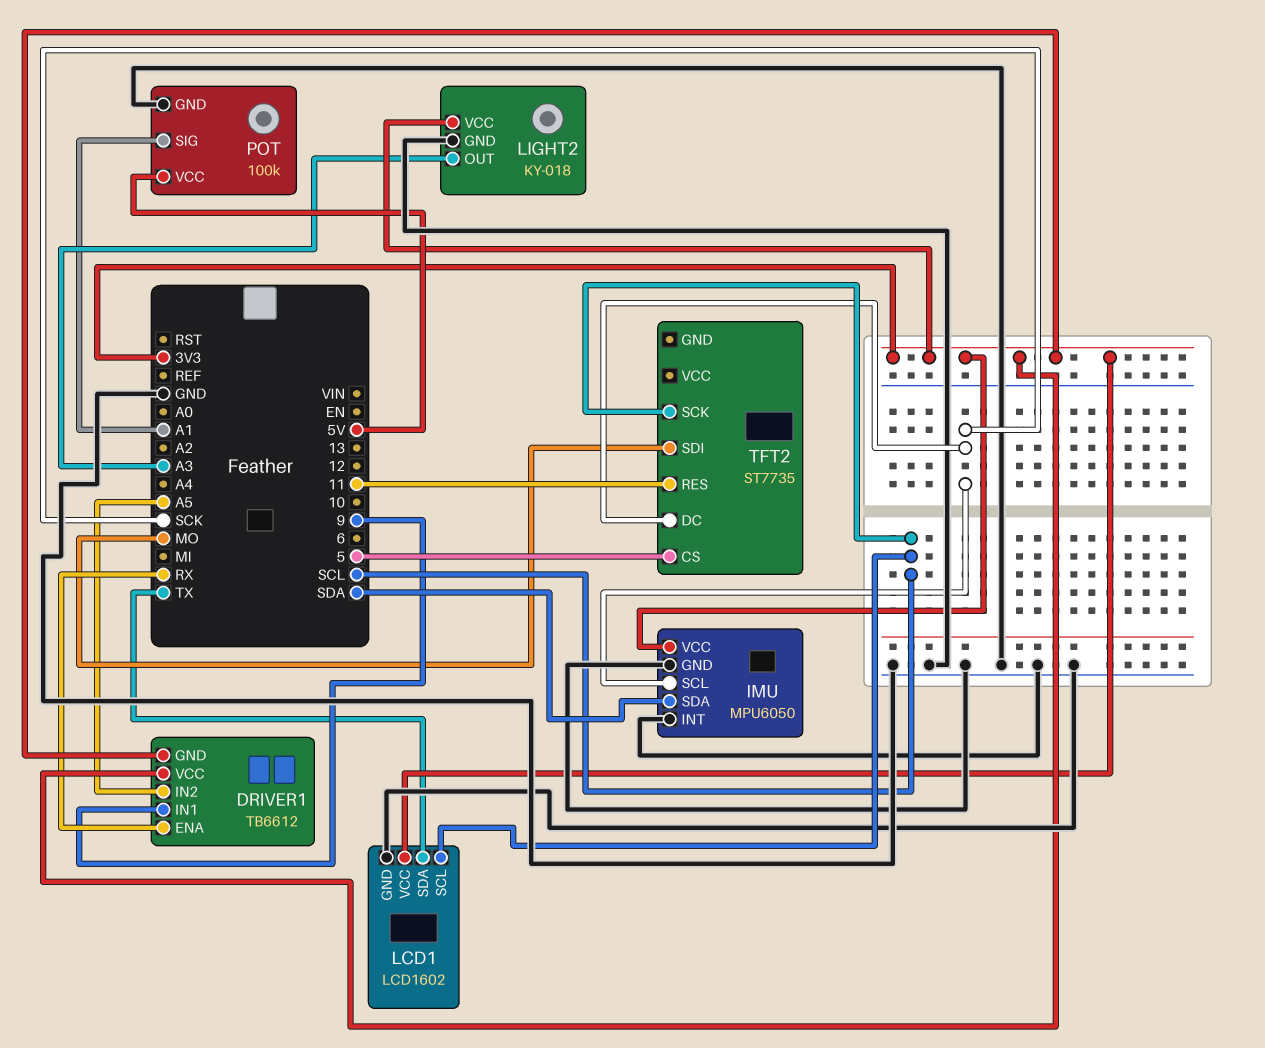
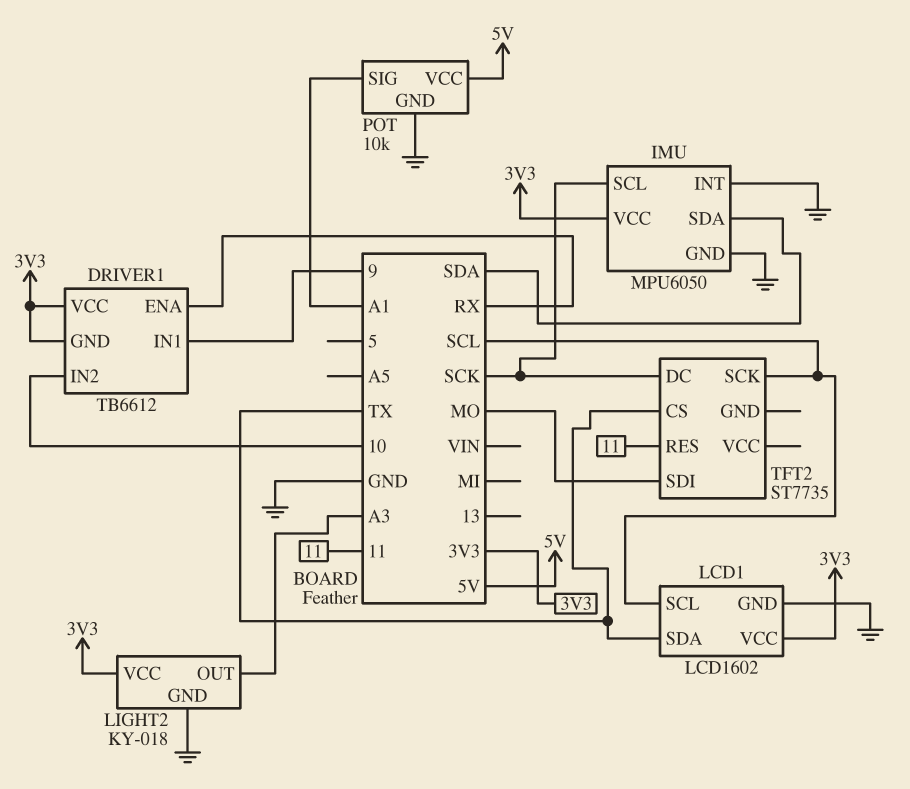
DRIVER1 pin IN2: A5 -> 10
POT: 100k -> 10k
TFT2 pin CS: 5 -> TX

